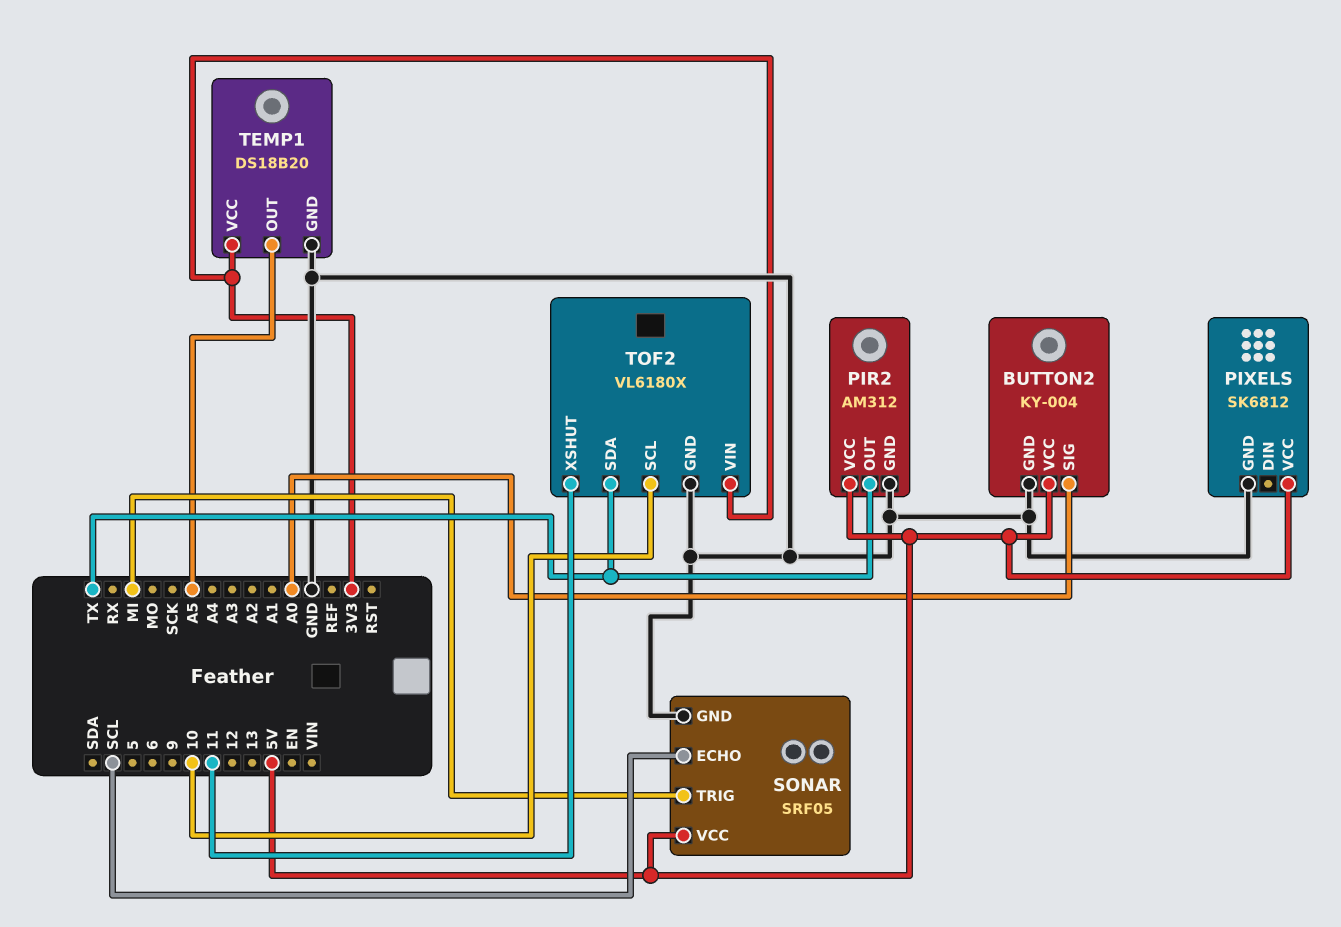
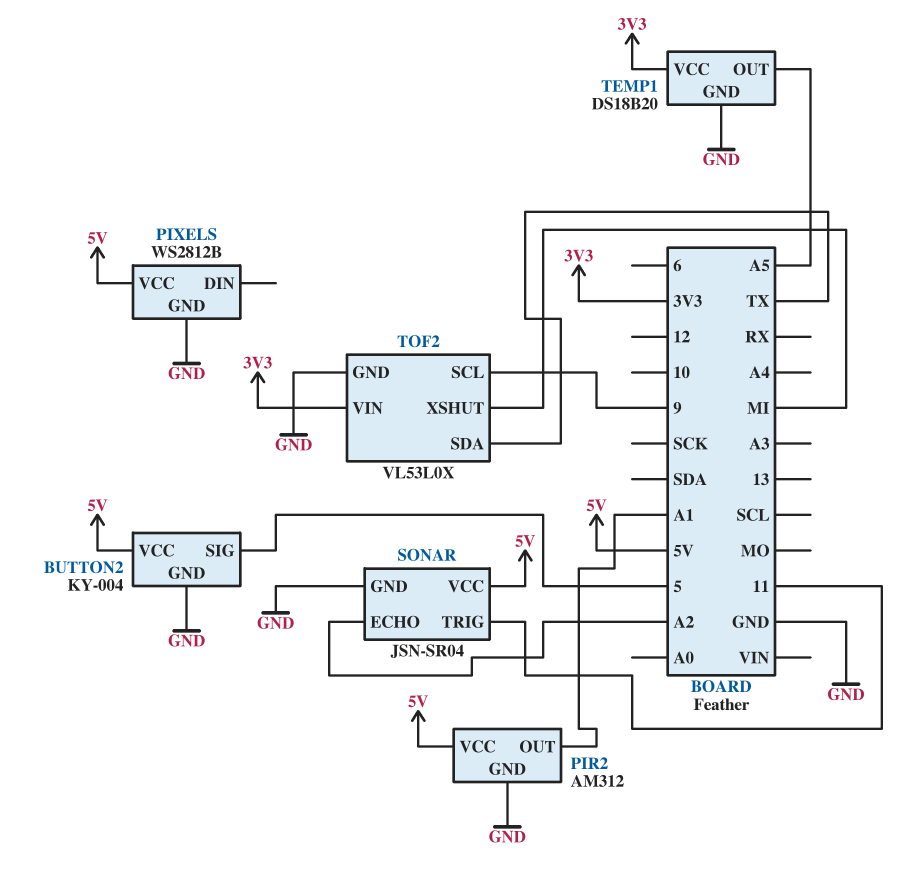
BUTTON2 pin SIG: A0 -> 5
PIR2 pin OUT: TX -> A1
PIXELS: SK6812 -> WS2812B
SONAR: SRF05 -> JSN-SR04
SONAR pin ECHO: SCL -> A2
SONAR pin TRIG: MI -> 11
TOF2: VL6180X -> VL53L0X
TOF2 pin SCL: 10 -> 9
TOF2 pin XSHUT: 11 -> MI

